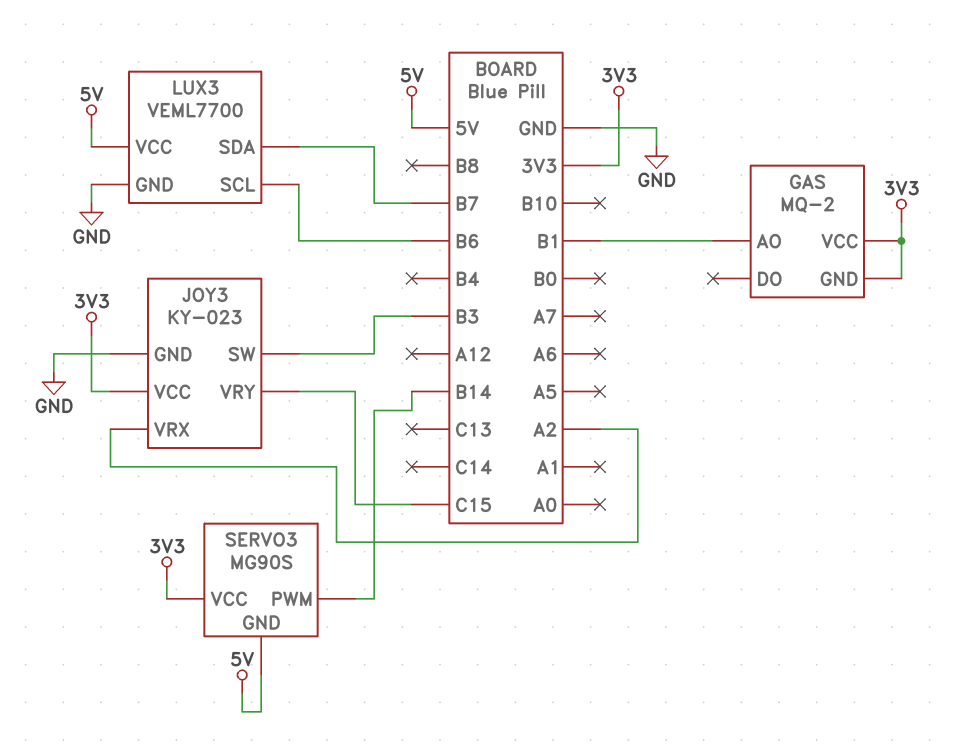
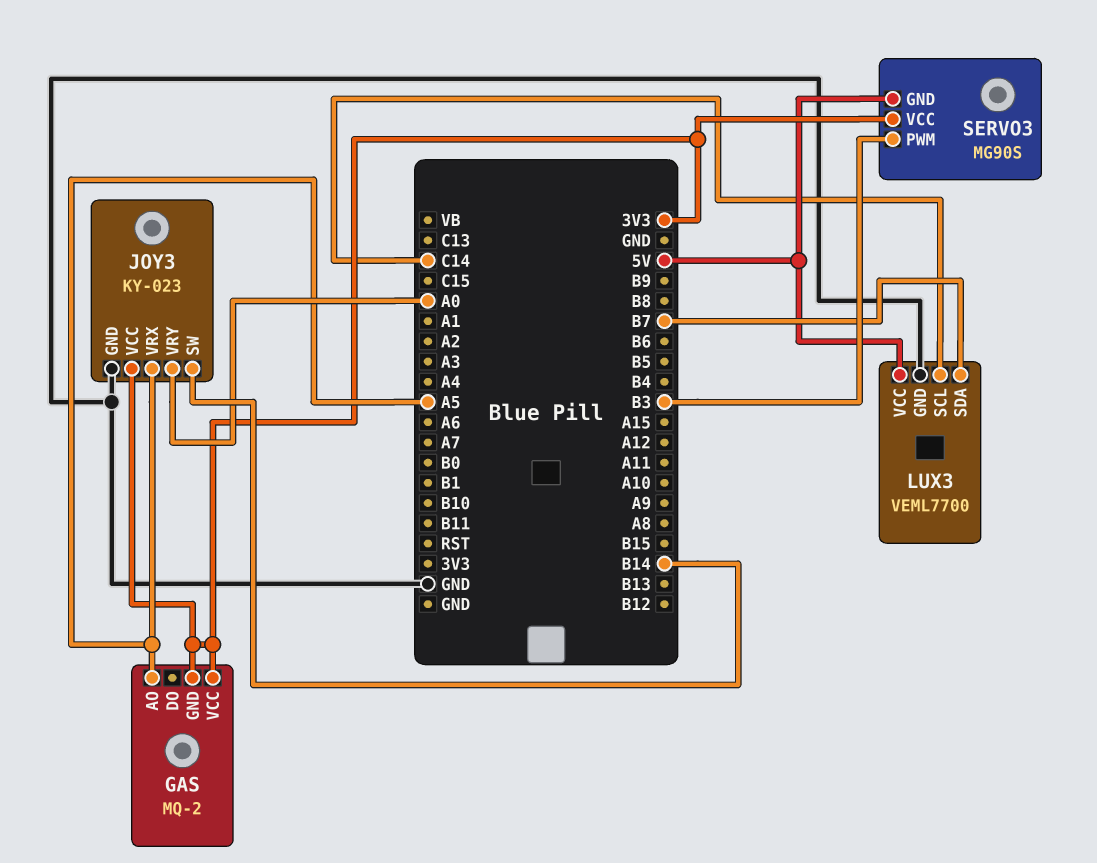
GAS pin AO: B1 -> A5
JOY3 pin SW: B3 -> B14
JOY3 pin VRX: A2 -> A5
JOY3 pin VRY: C15 -> A0
LUX3 pin SCL: B6 -> C14
SERVO3 pin PWM: B14 -> B3

